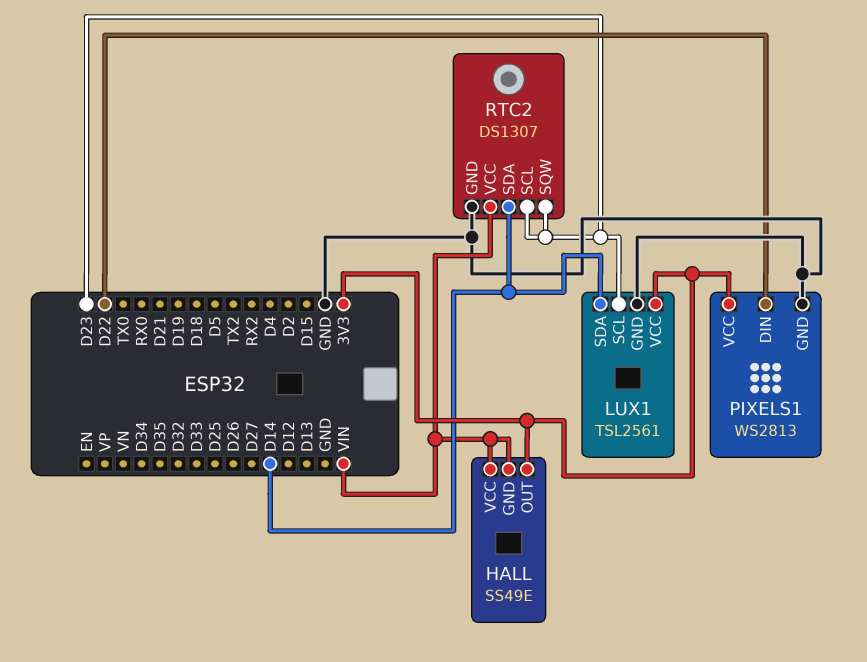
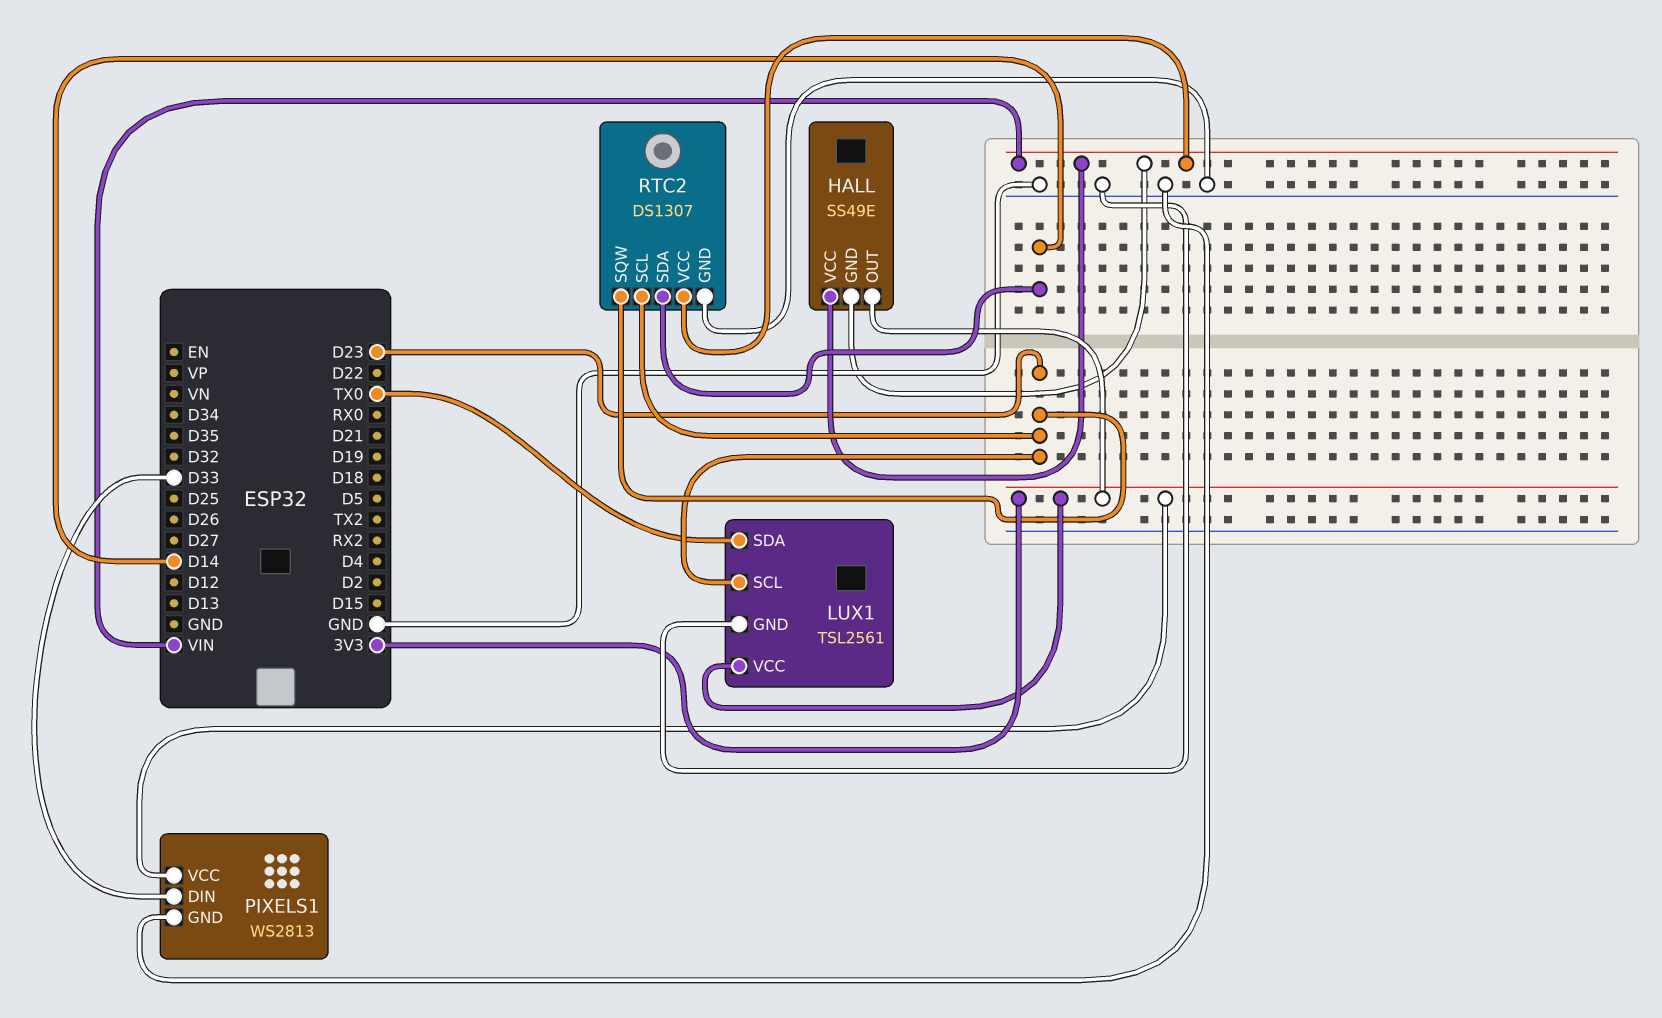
LUX1 pin SDA: D14 -> TX0
PIXELS1 pin DIN: D22 -> D33

